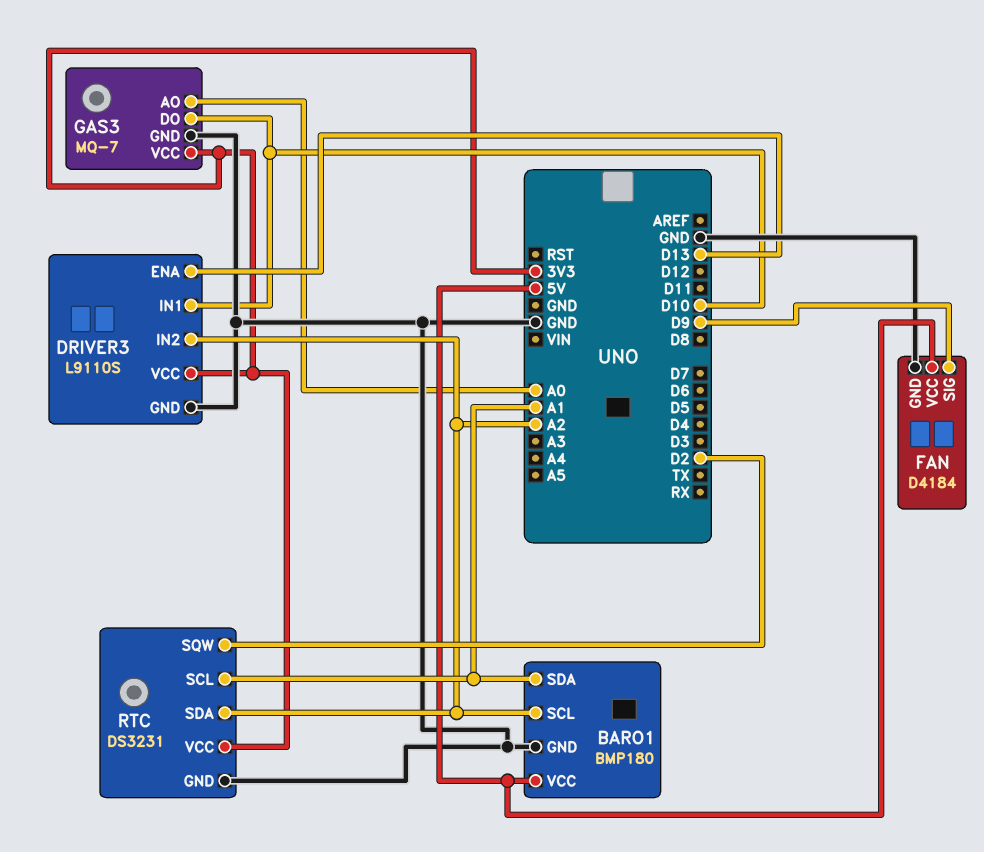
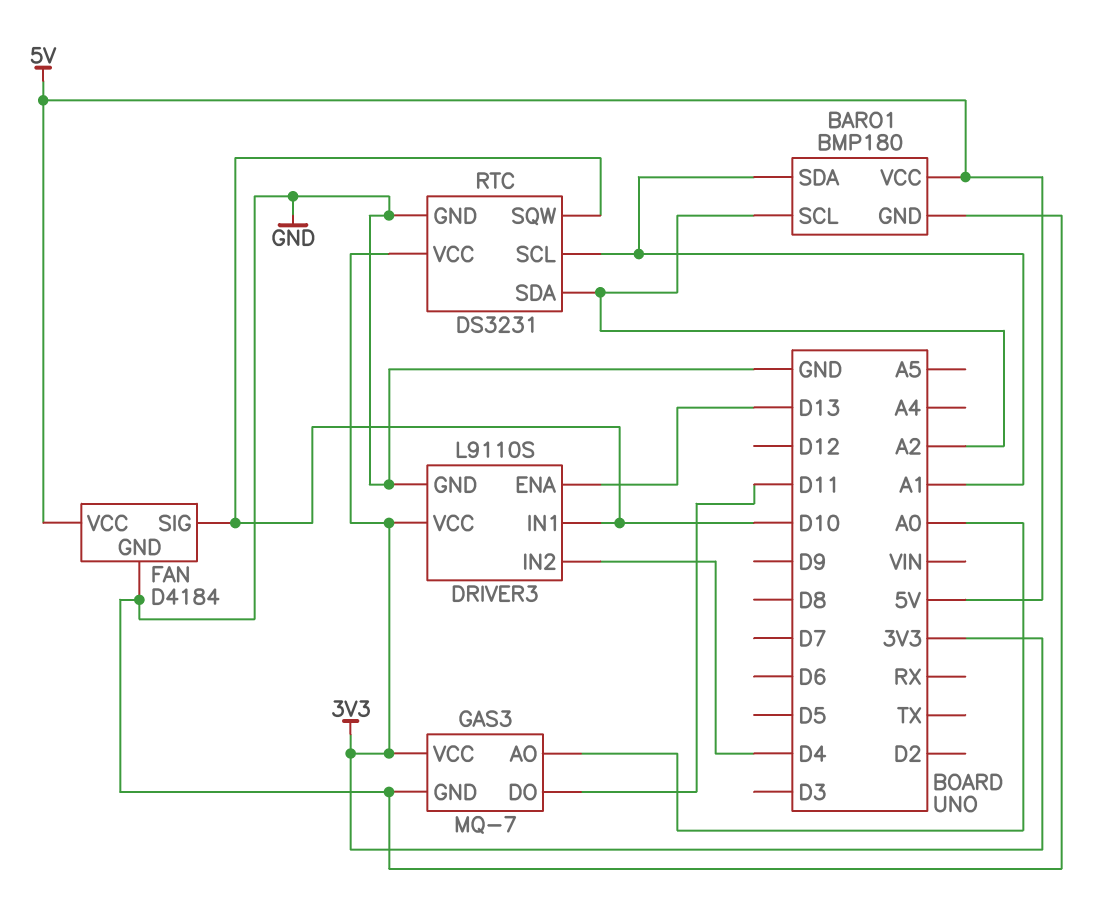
DRIVER3 pin IN2: A2 -> D4
FAN pin SIG: D9 -> D10
GAS3 pin DO: D10 -> D11
RTC pin SQW: D2 -> D10

